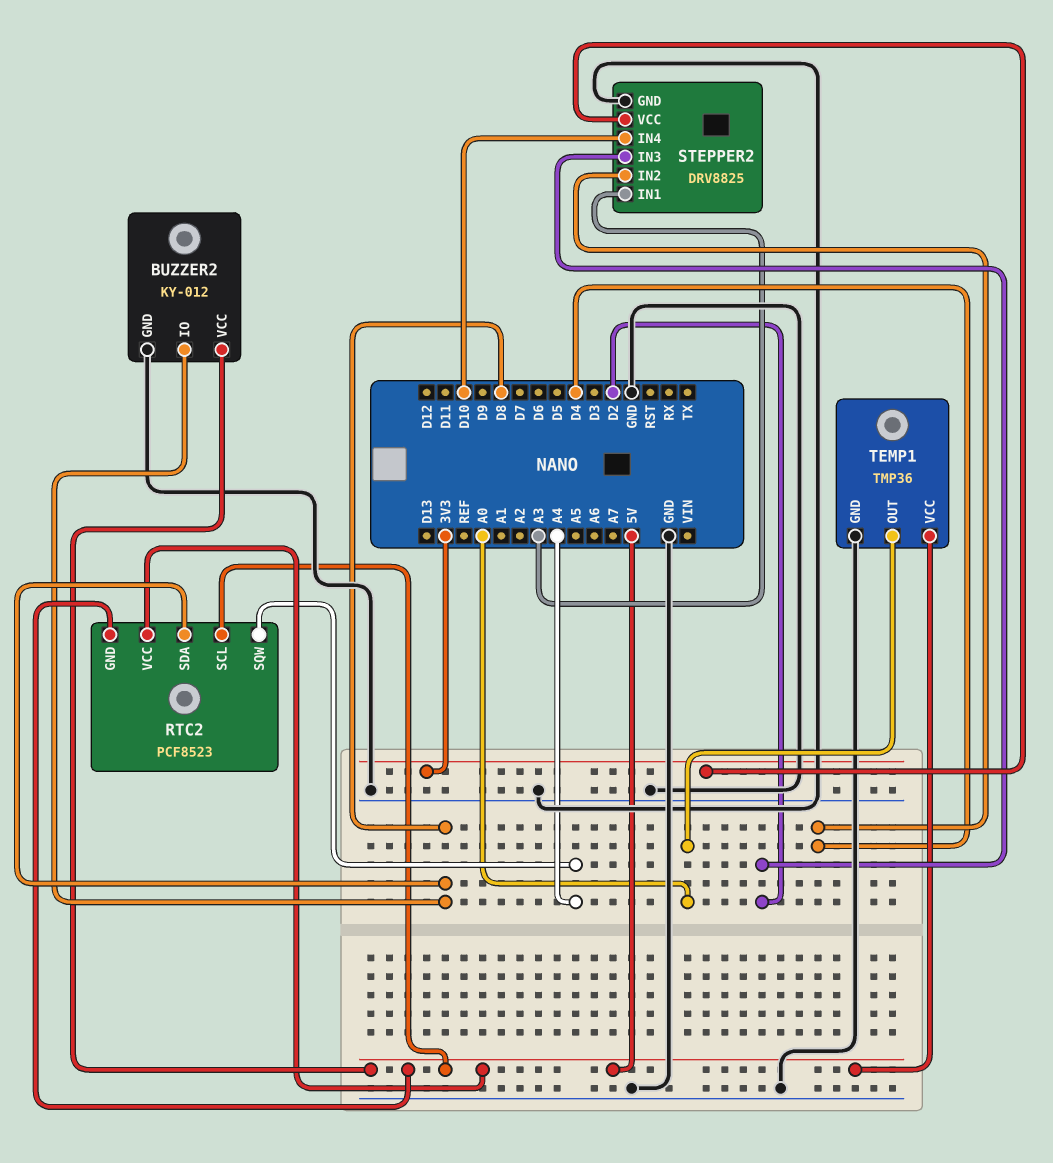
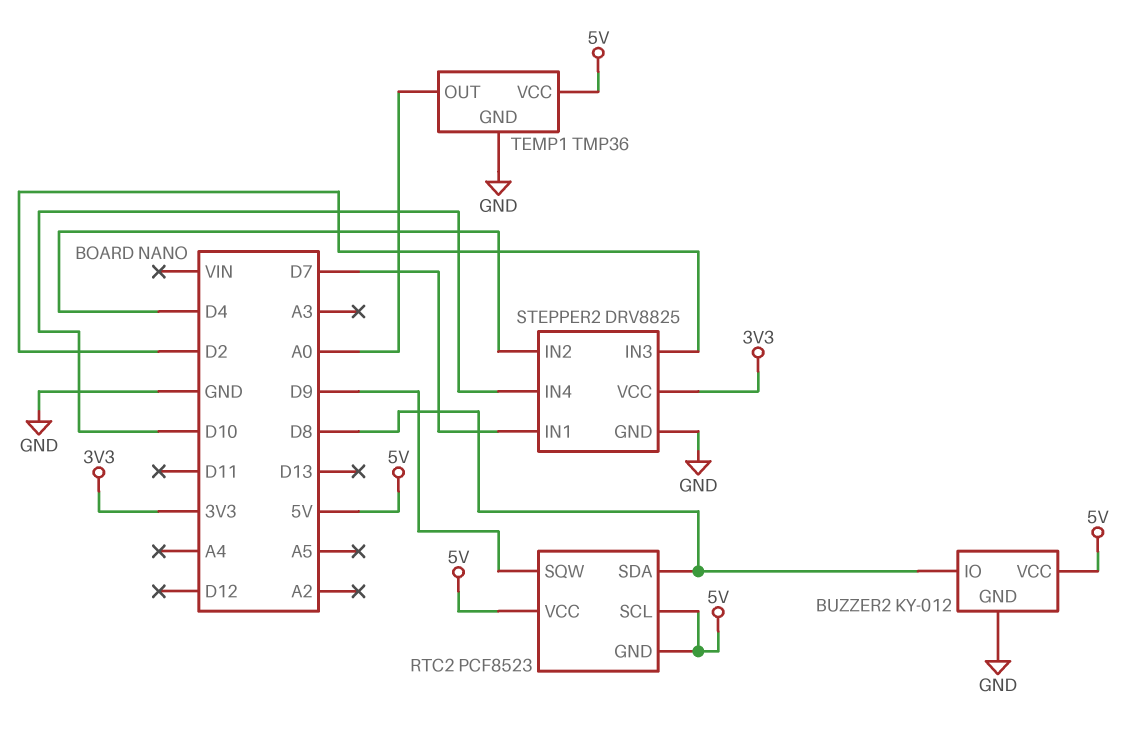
RTC2 pin SQW: A4 -> D9
STEPPER2 pin IN1: A3 -> D7

